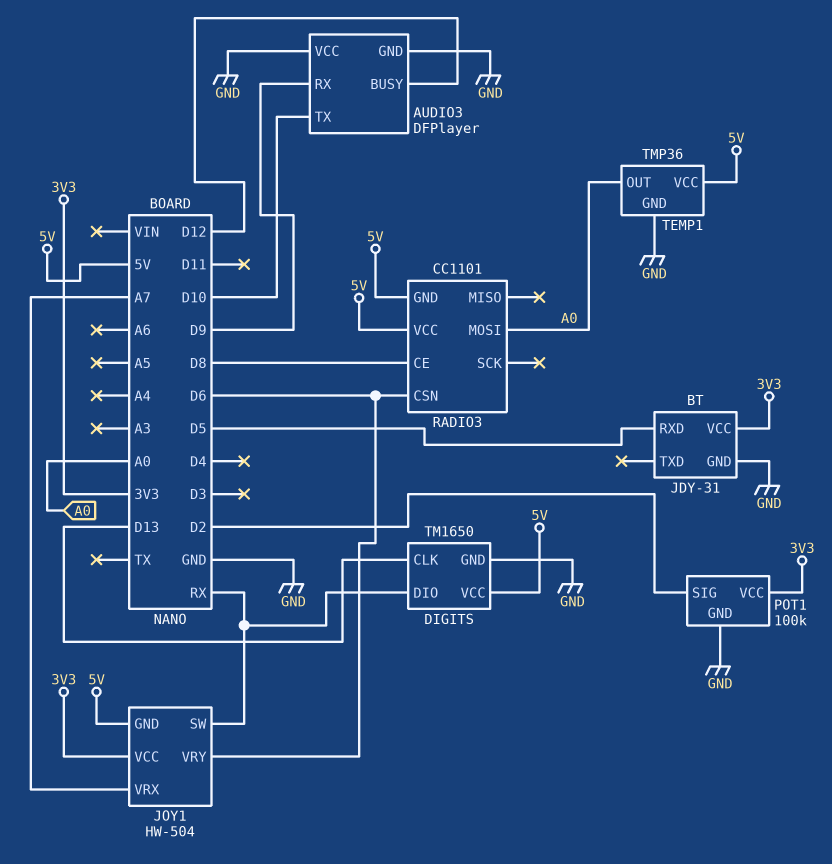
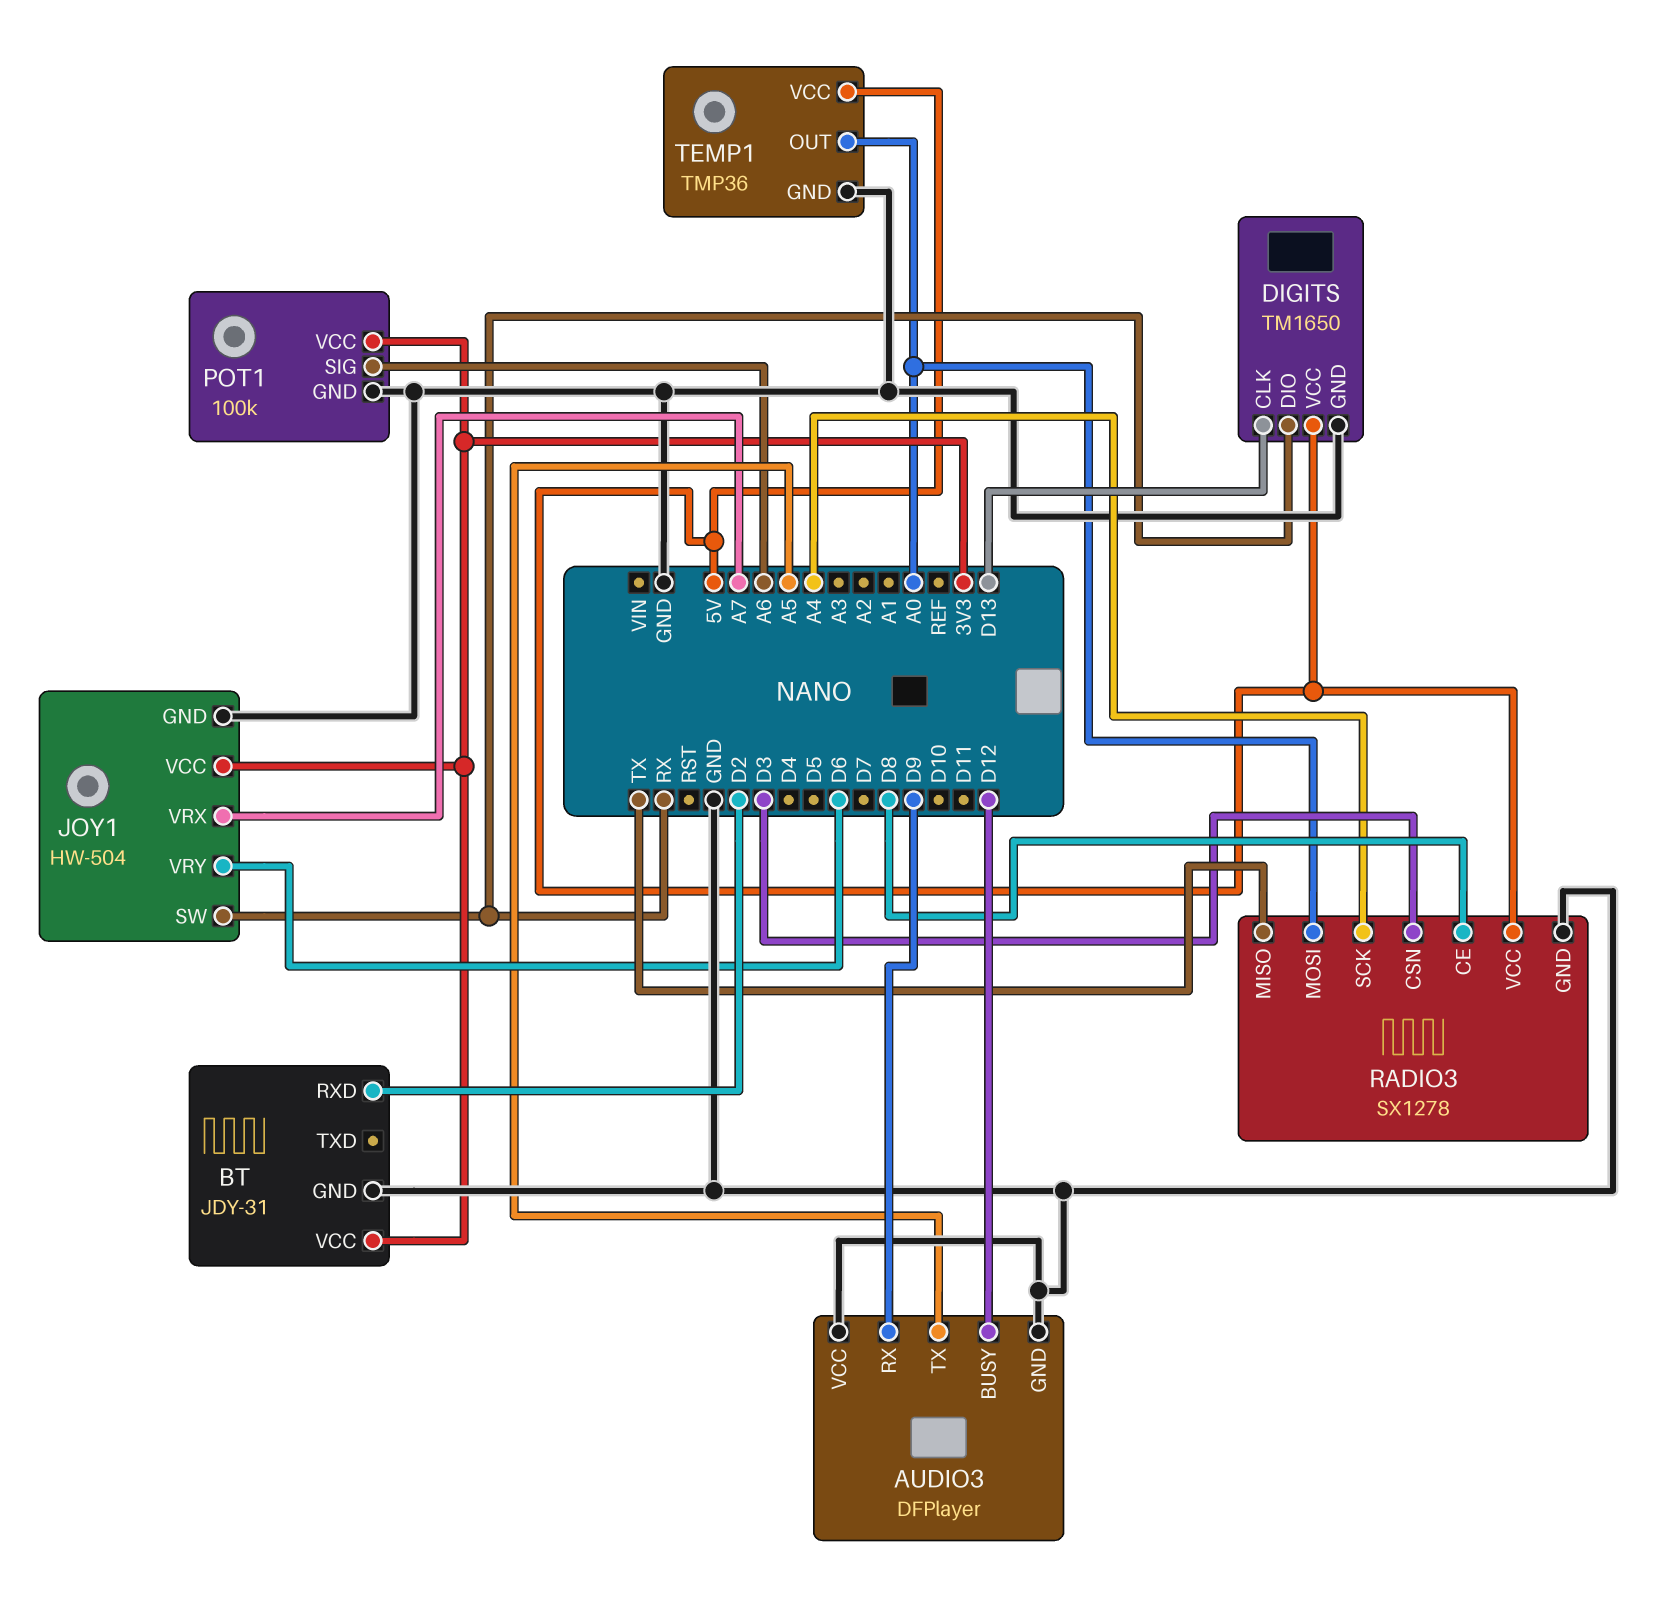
AUDIO3 pin TX: D10 -> A5
BT pin RXD: D5 -> D2
JOY1 pin GND: 5V -> GND
POT1 pin SIG: D2 -> A6
RADIO3: CC1101 -> SX1278
RADIO3 pin CSN: D6 -> D3
RADIO3 pin GND: 5V -> GND
RADIO3 pin MISO: none -> TX
RADIO3 pin SCK: none -> A4

